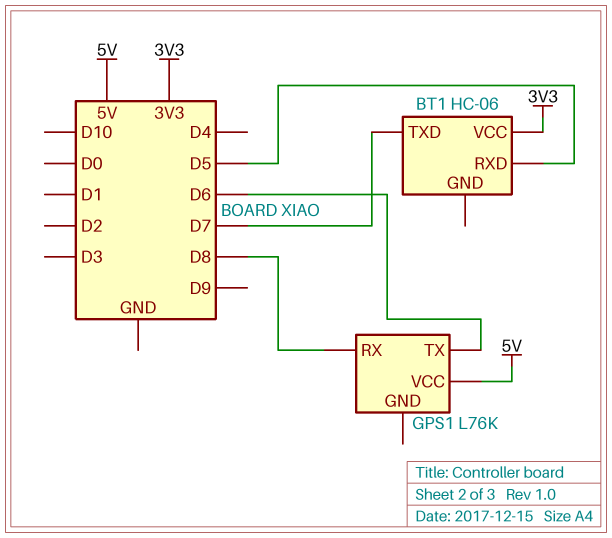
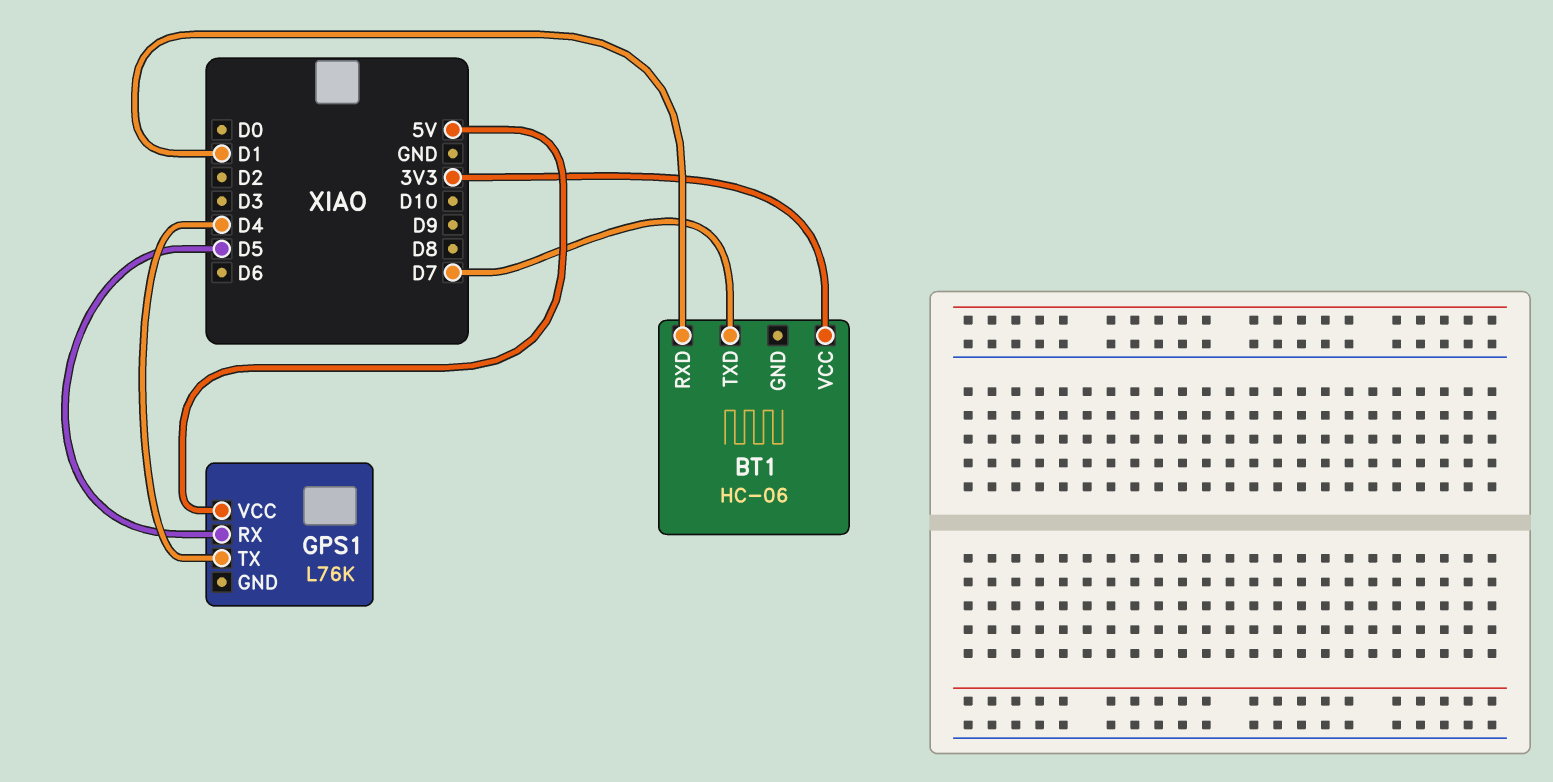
BT1 pin RXD: D5 -> D1
GPS1 pin RX: D8 -> D5
GPS1 pin TX: D6 -> D4

